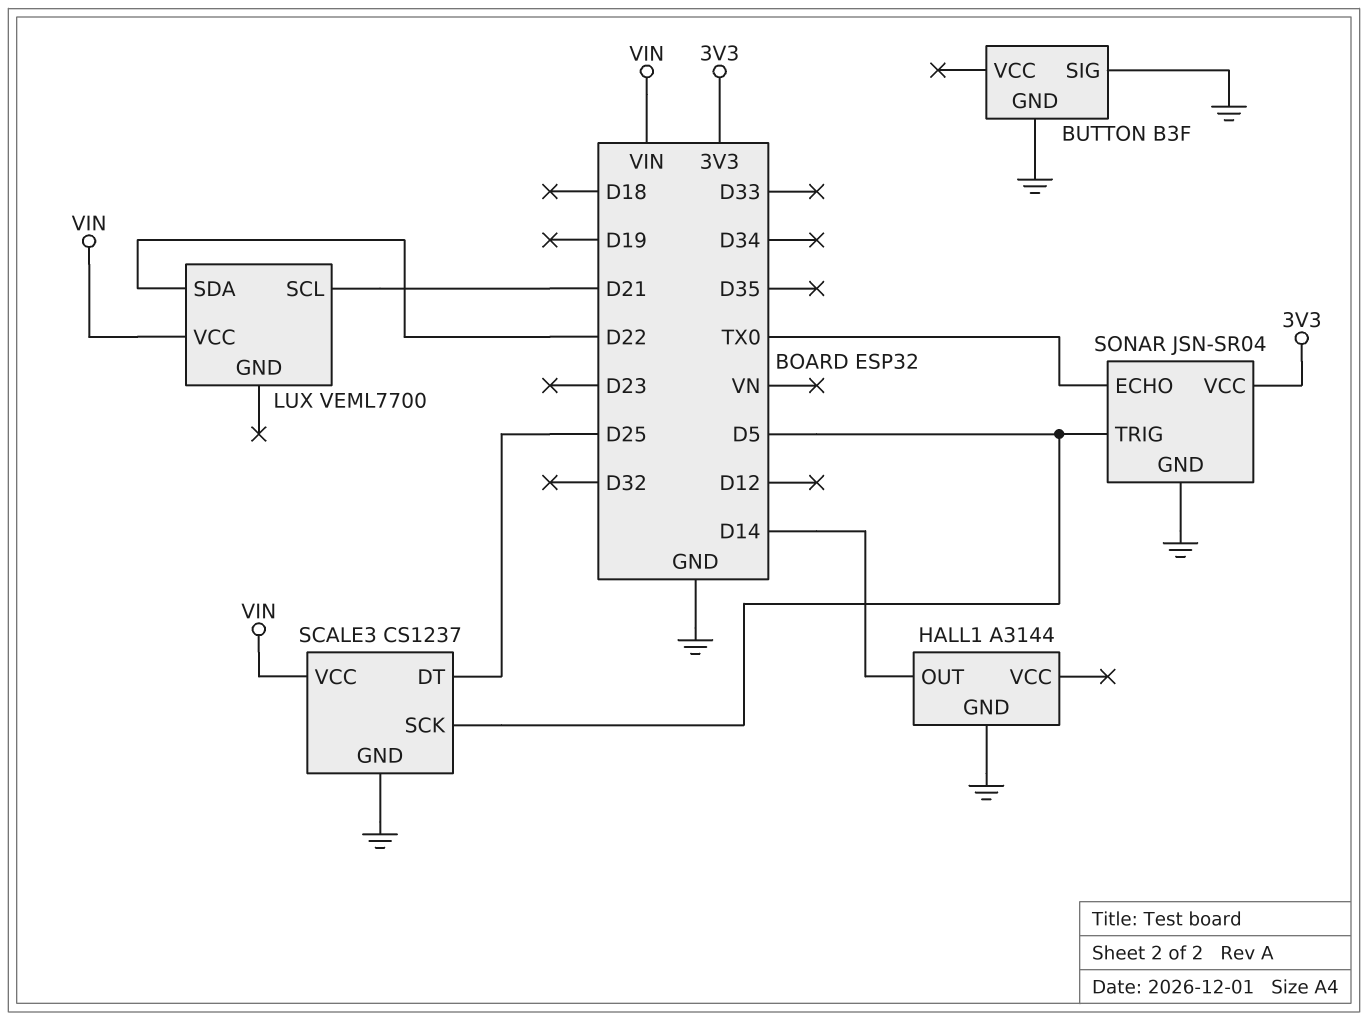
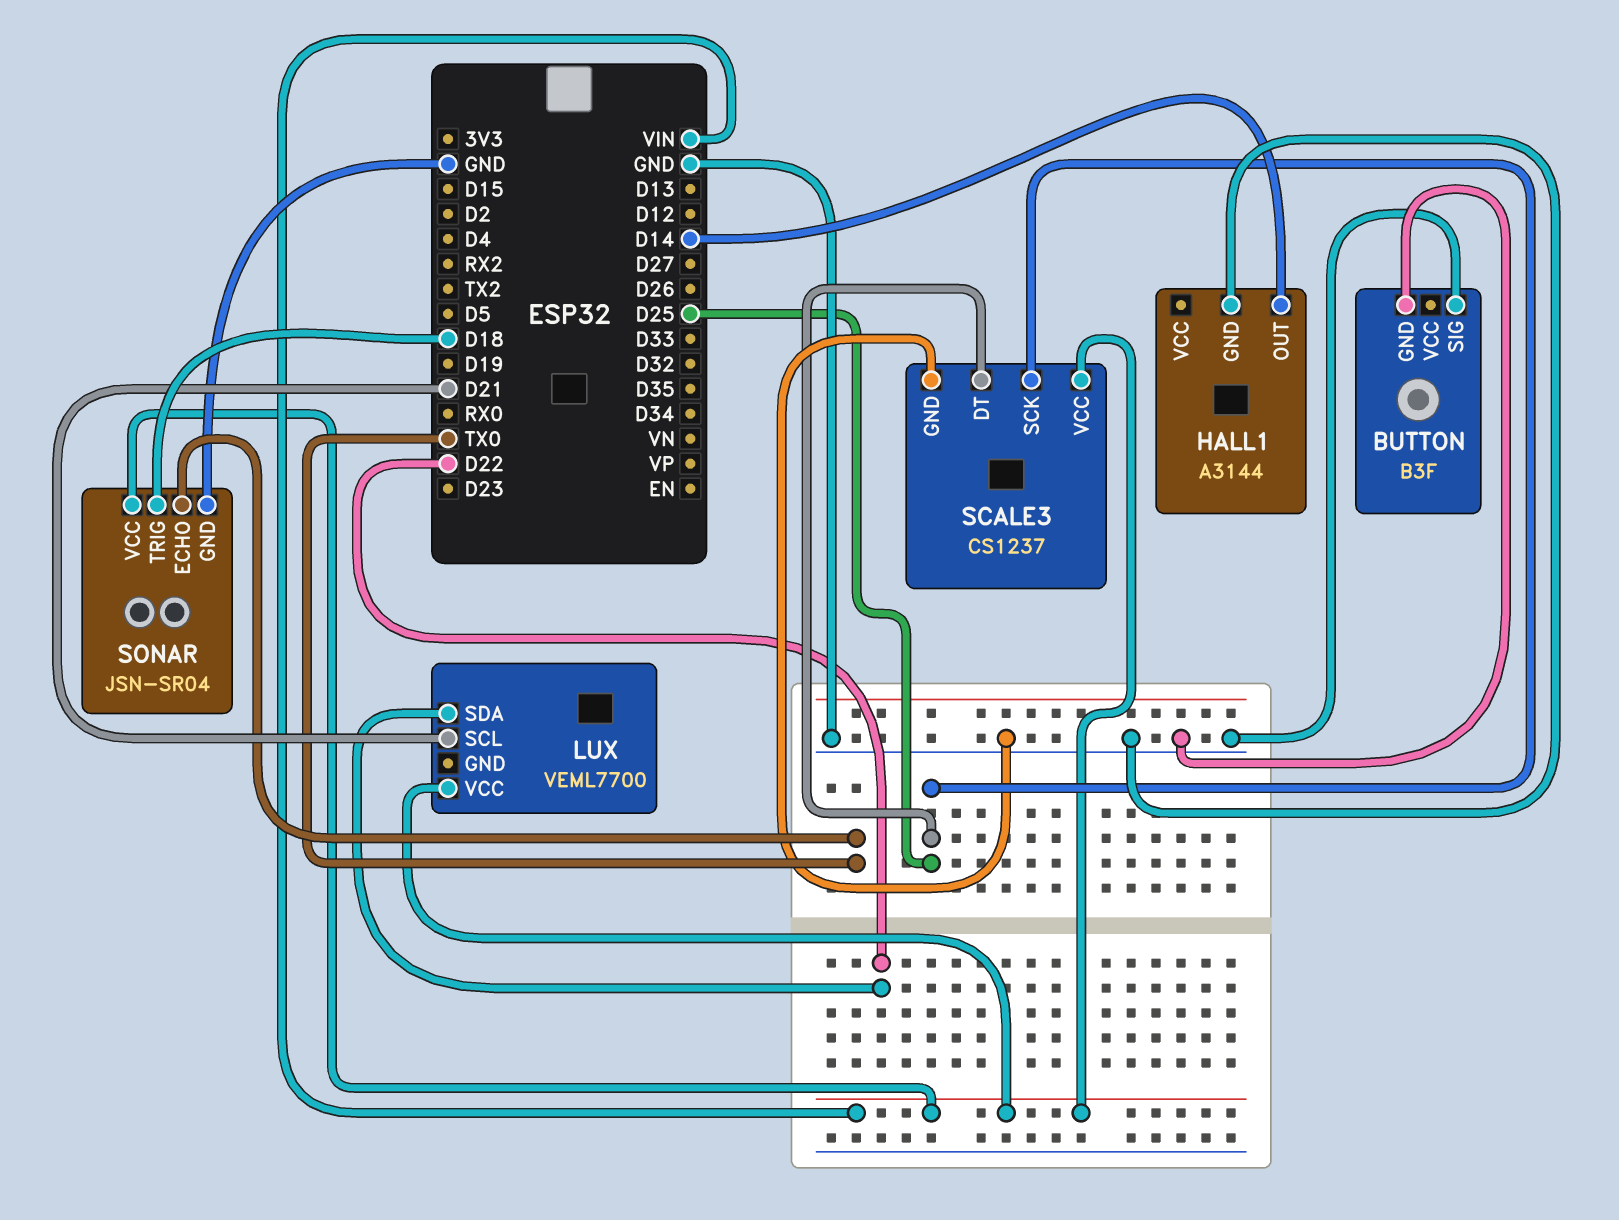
SCALE3 pin SCK: D5 -> D25
SONAR pin TRIG: D5 -> D18
SONAR pin VCC: 3V3 -> VIN

